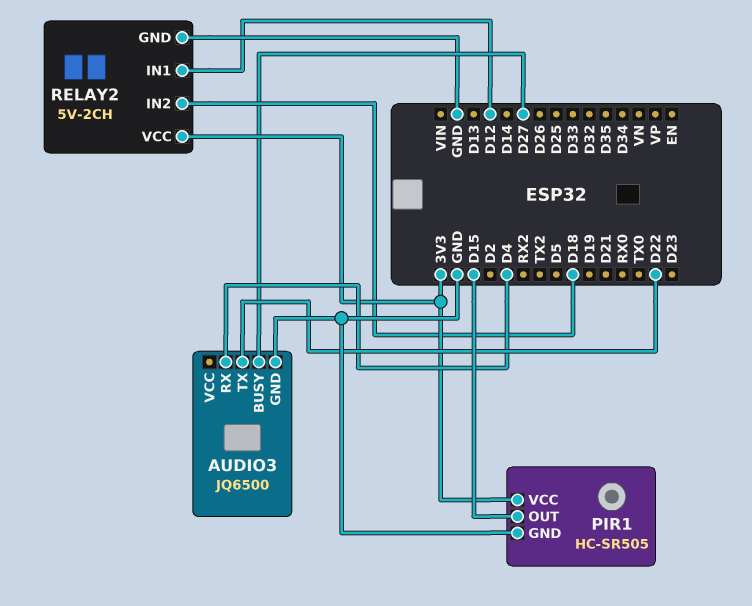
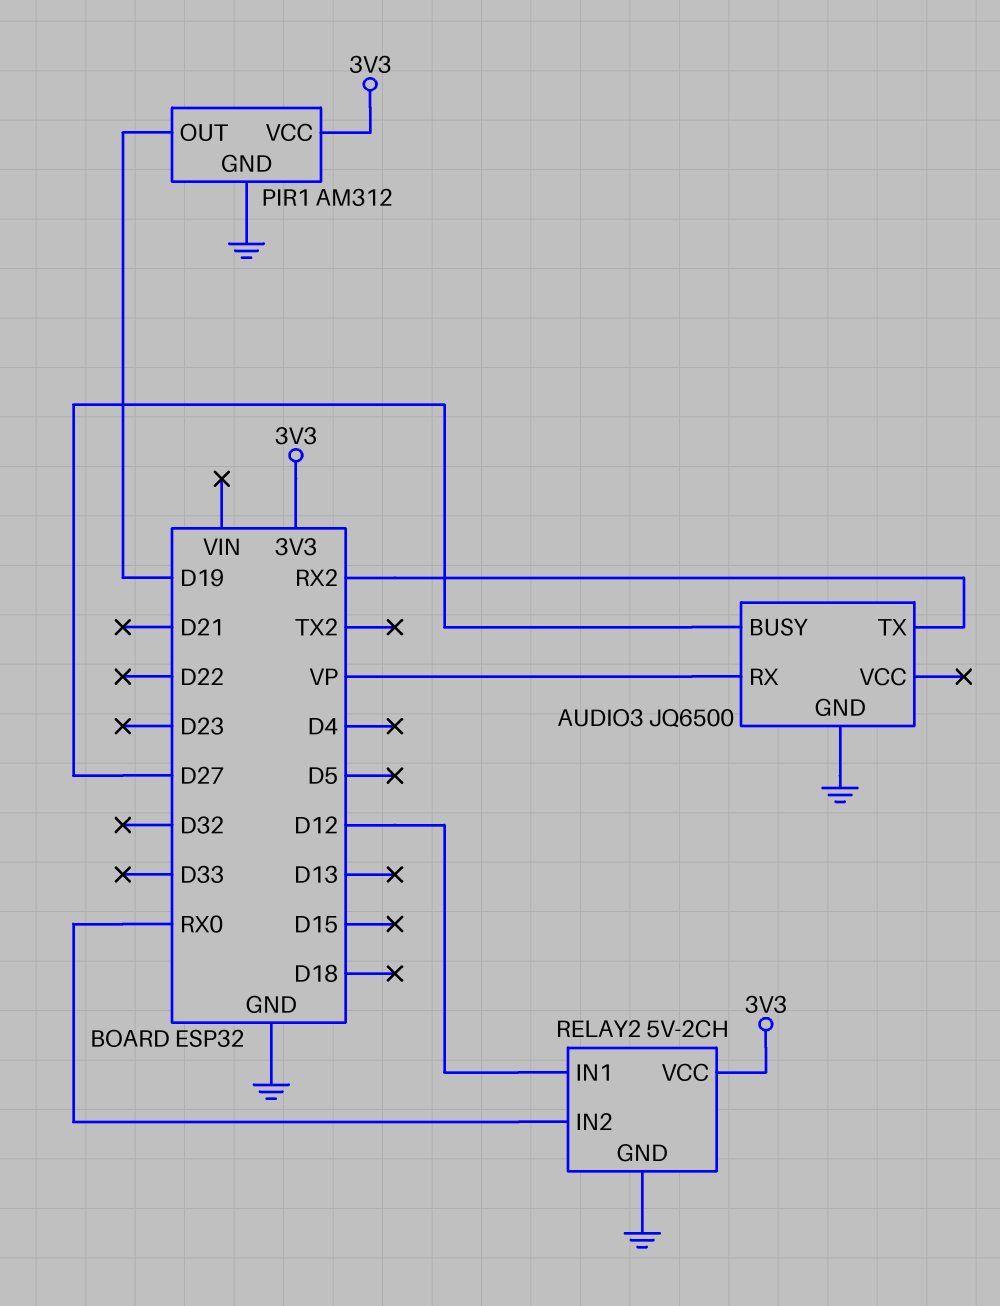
AUDIO3 pin RX: D4 -> VP
AUDIO3 pin TX: D22 -> RX2
PIR1: HC-SR505 -> AM312
PIR1 pin OUT: D15 -> D19
RELAY2 pin IN2: D18 -> RX0

